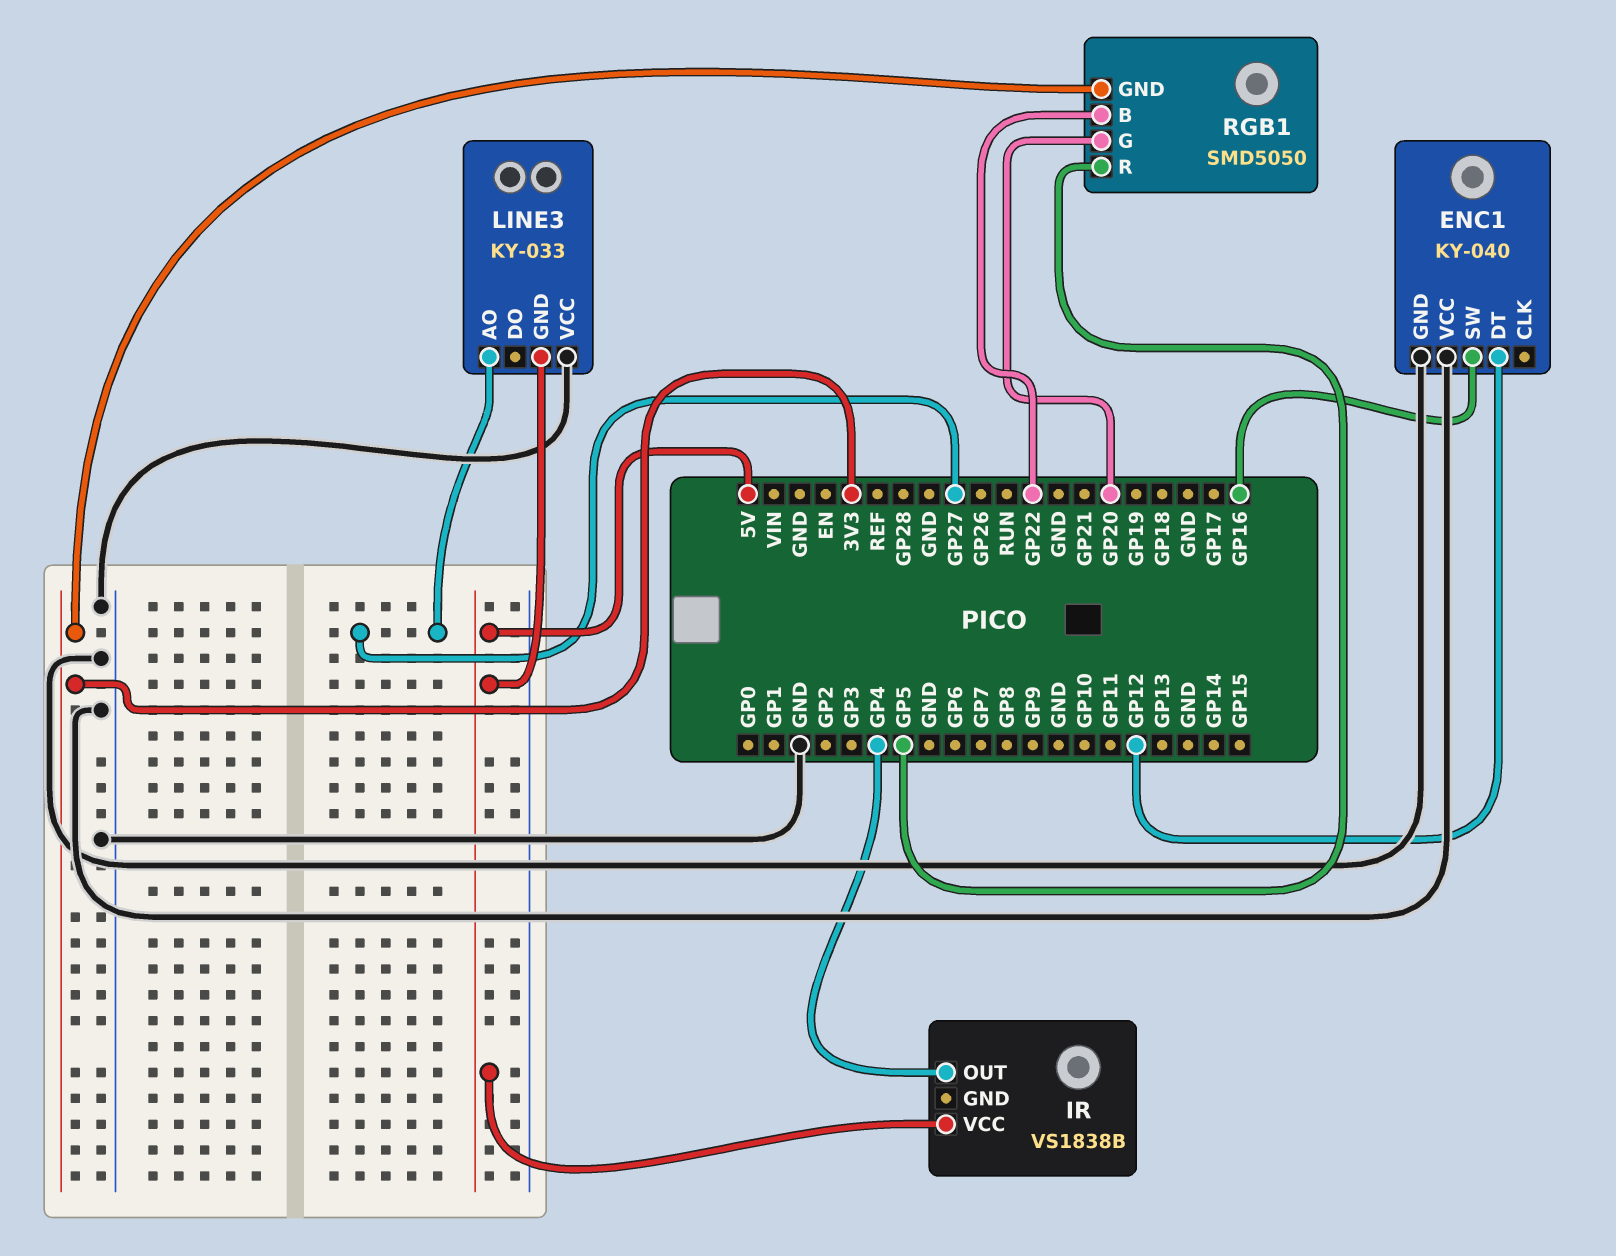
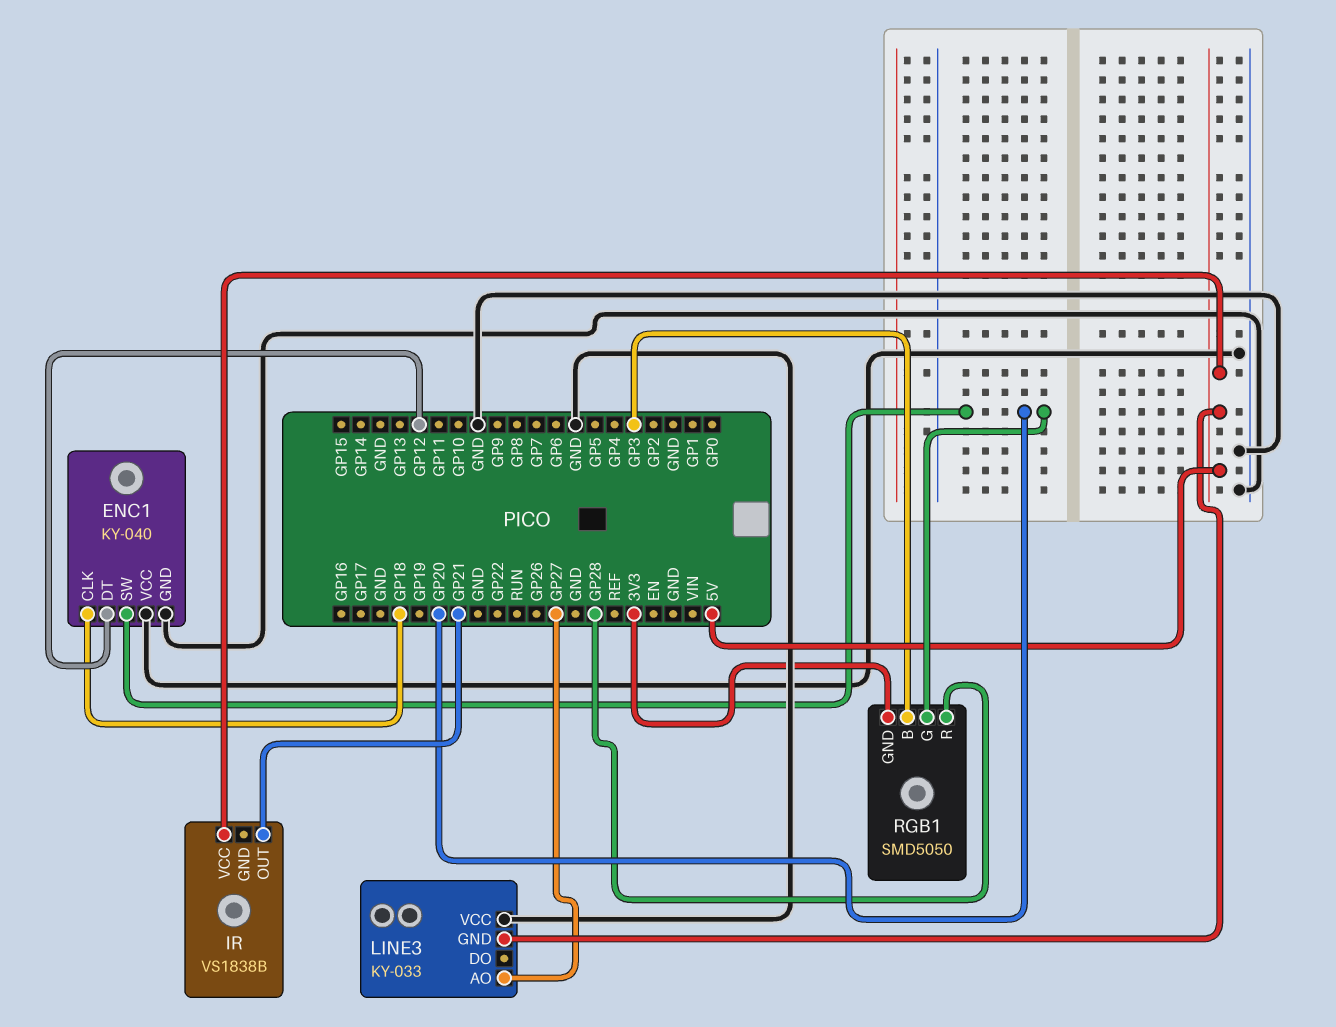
ENC1 pin CLK: none -> GP18
ENC1 pin SW: GP16 -> GP20
IR pin OUT: GP4 -> GP21
RGB1 pin B: GP22 -> GP3
RGB1 pin R: GP5 -> GP28

